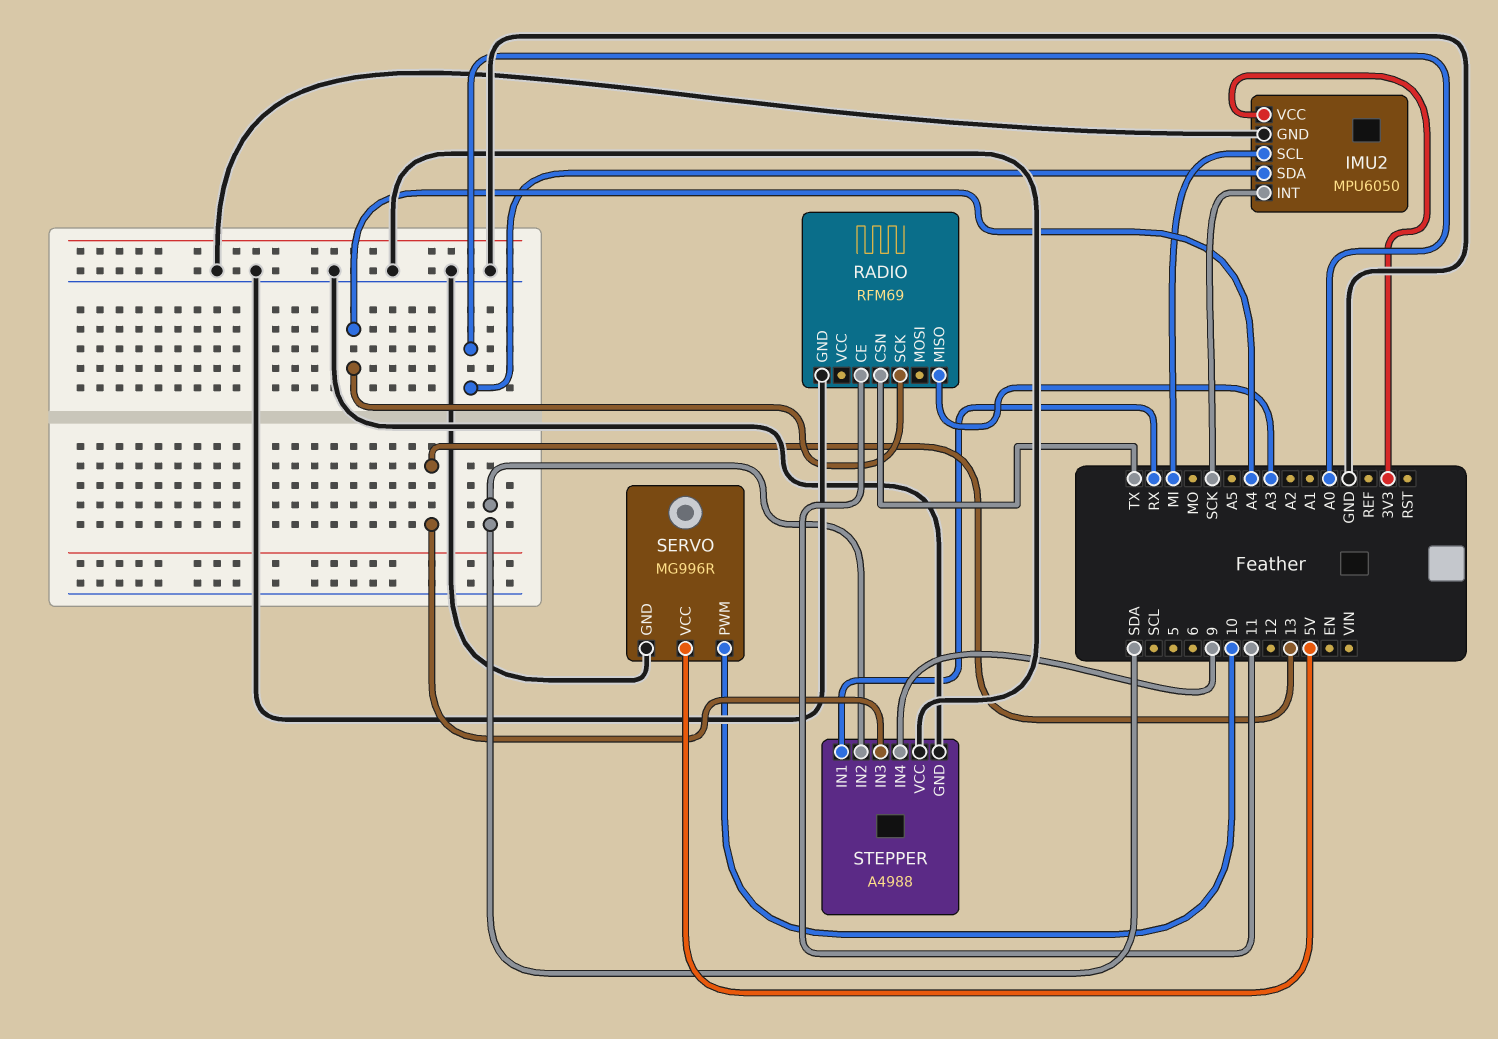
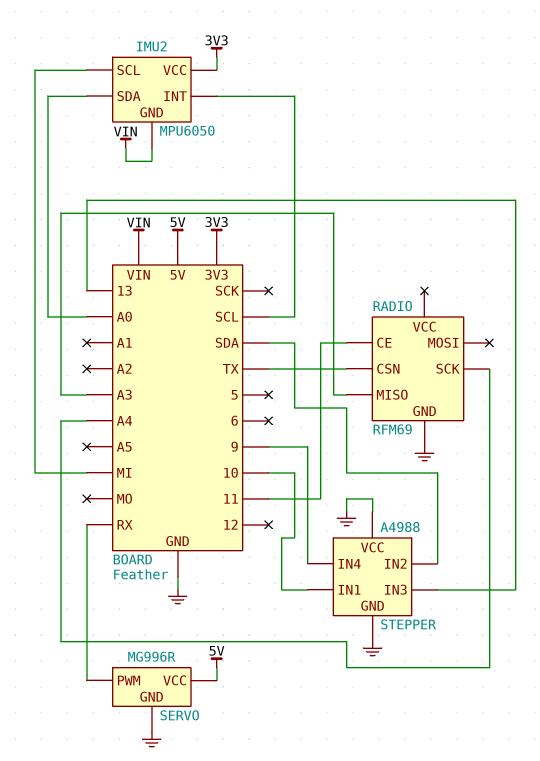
IMU2 pin GND: GND -> VIN
IMU2 pin INT: SCK -> SCL
SERVO pin PWM: 10 -> RX
STEPPER pin IN1: RX -> 10

